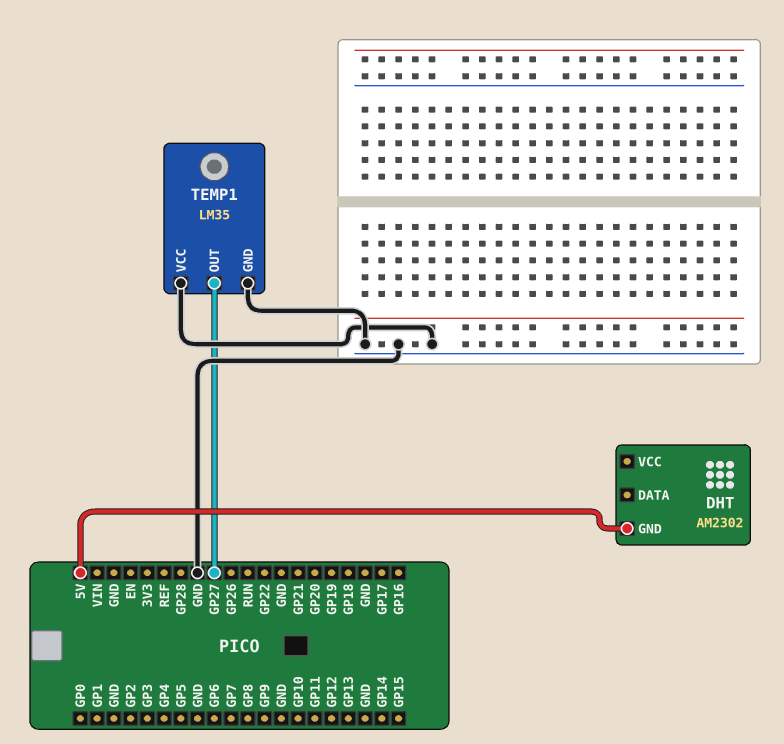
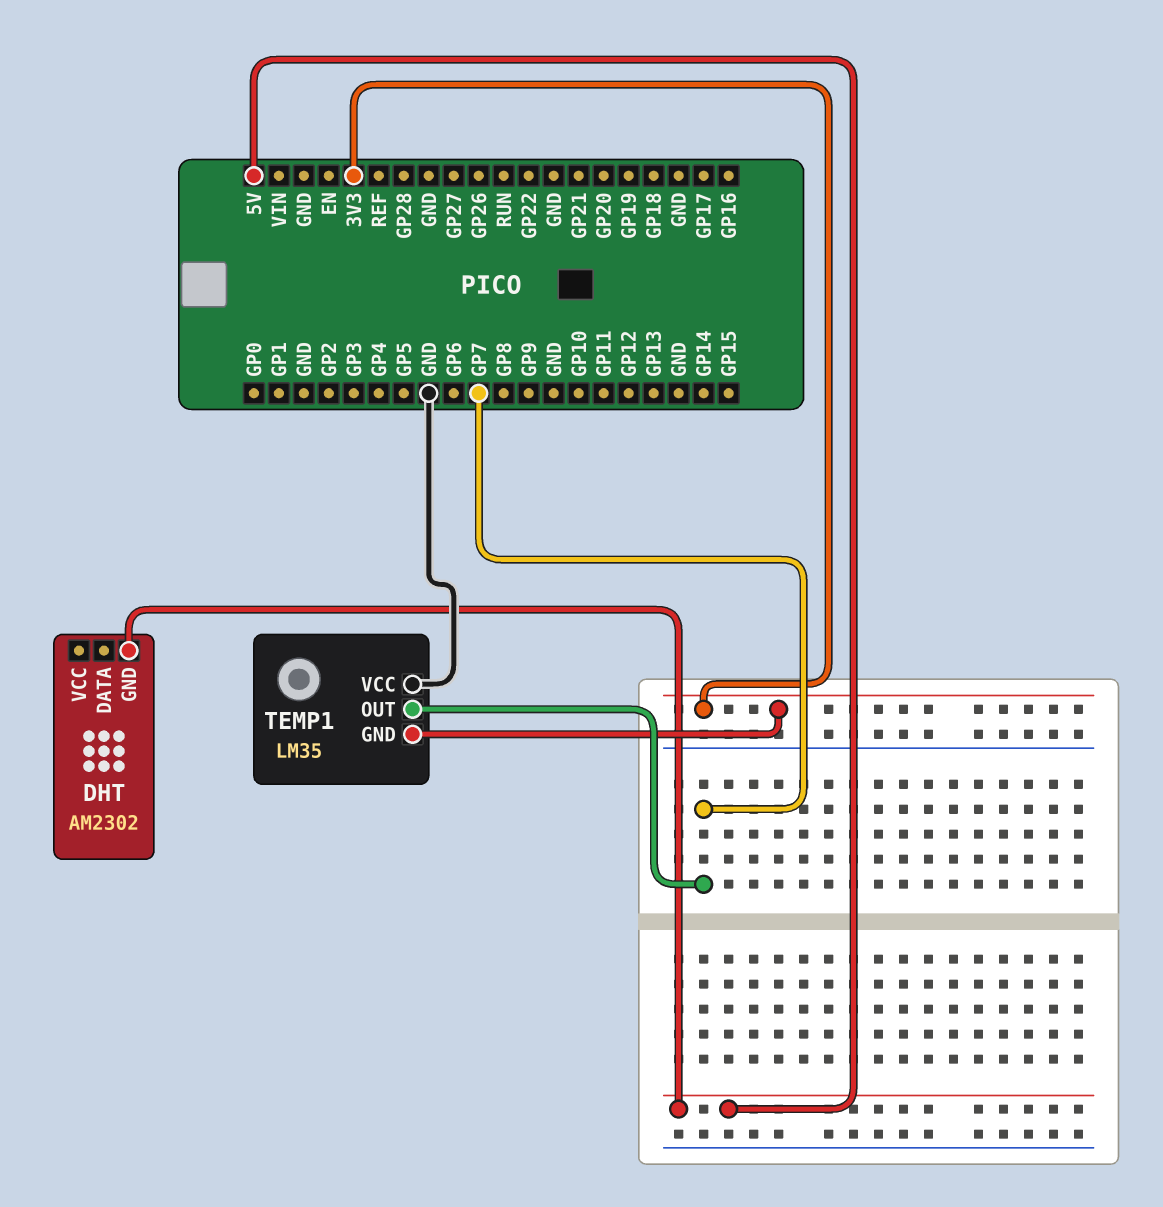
TEMP1 pin GND: GND -> 3V3
TEMP1 pin OUT: GP27 -> GP7

